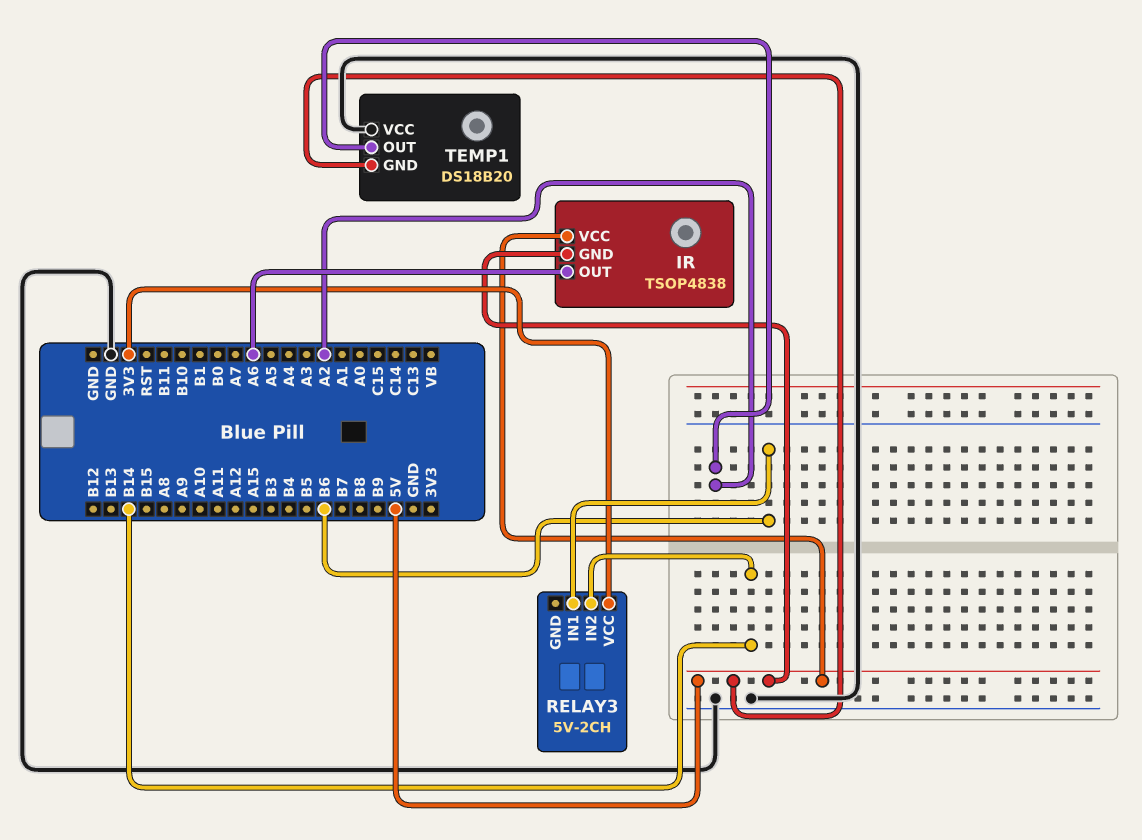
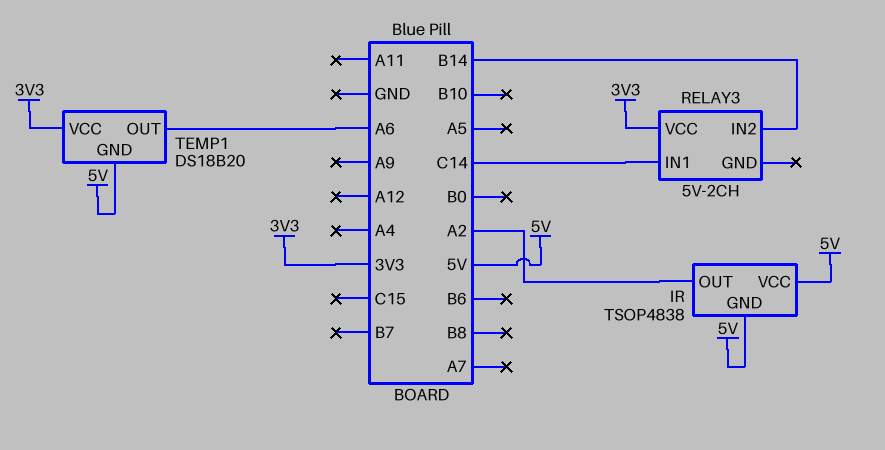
IR pin OUT: A6 -> A2
RELAY3 pin IN1: B6 -> C14
TEMP1 pin OUT: A2 -> A6
TEMP1 pin VCC: GND -> 3V3

